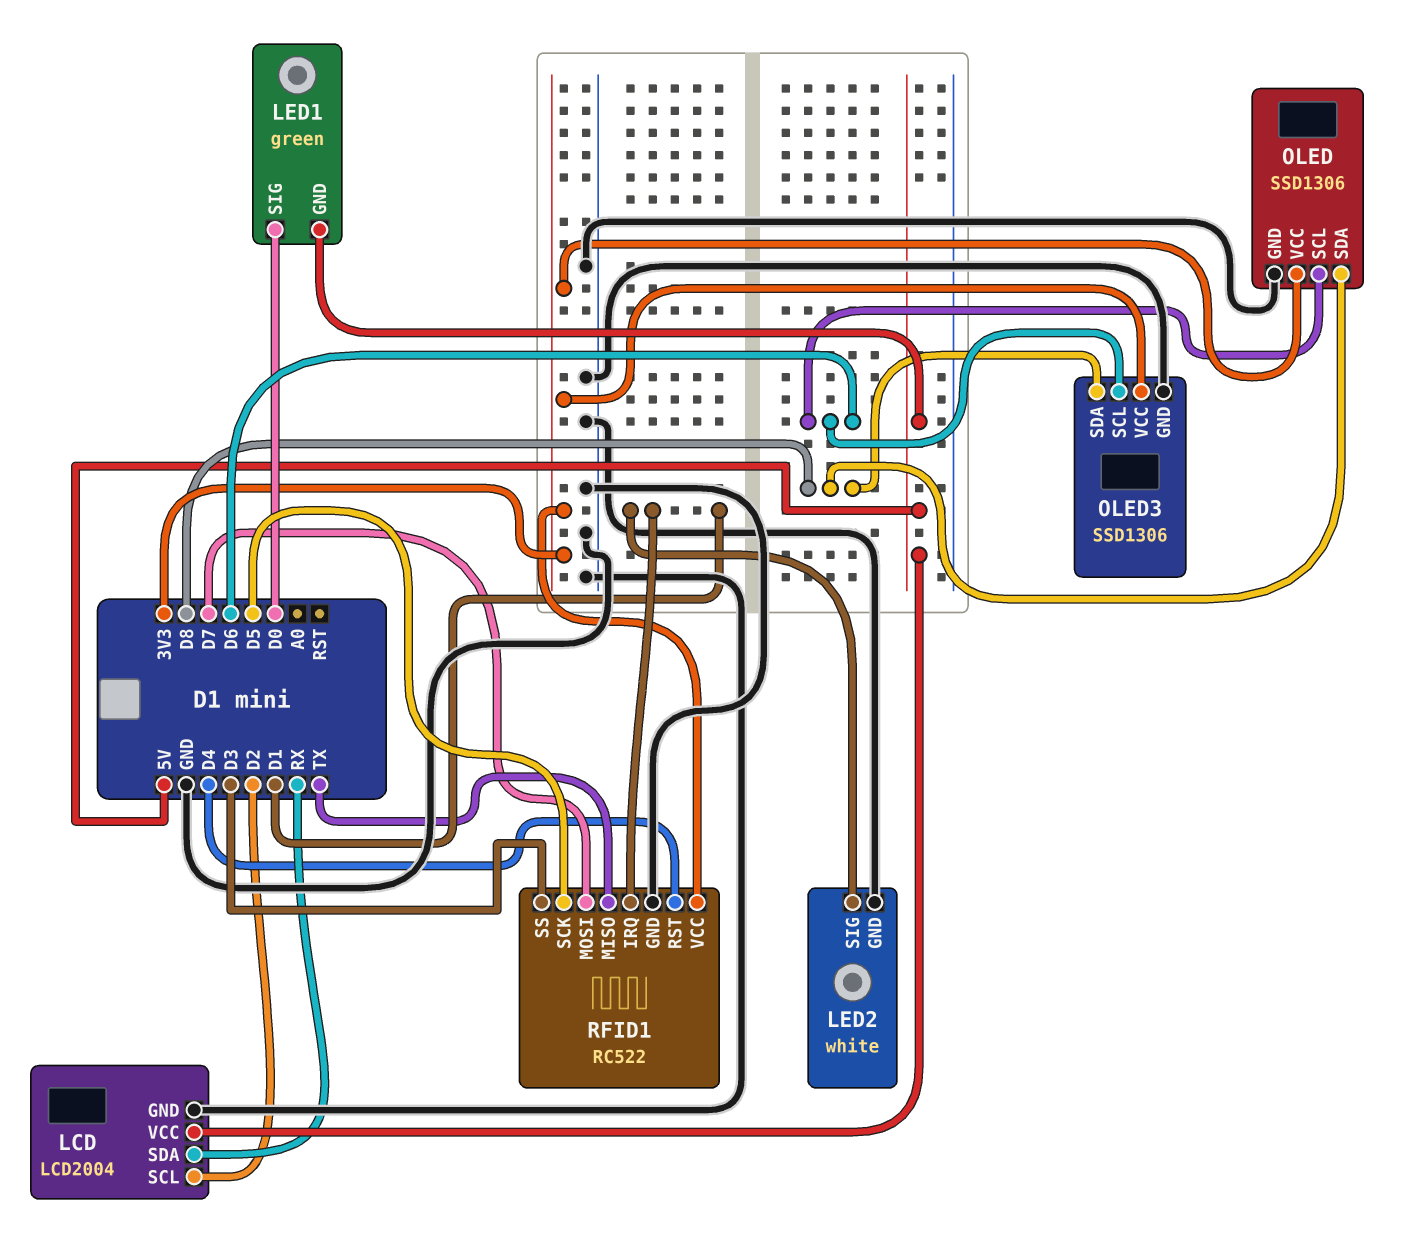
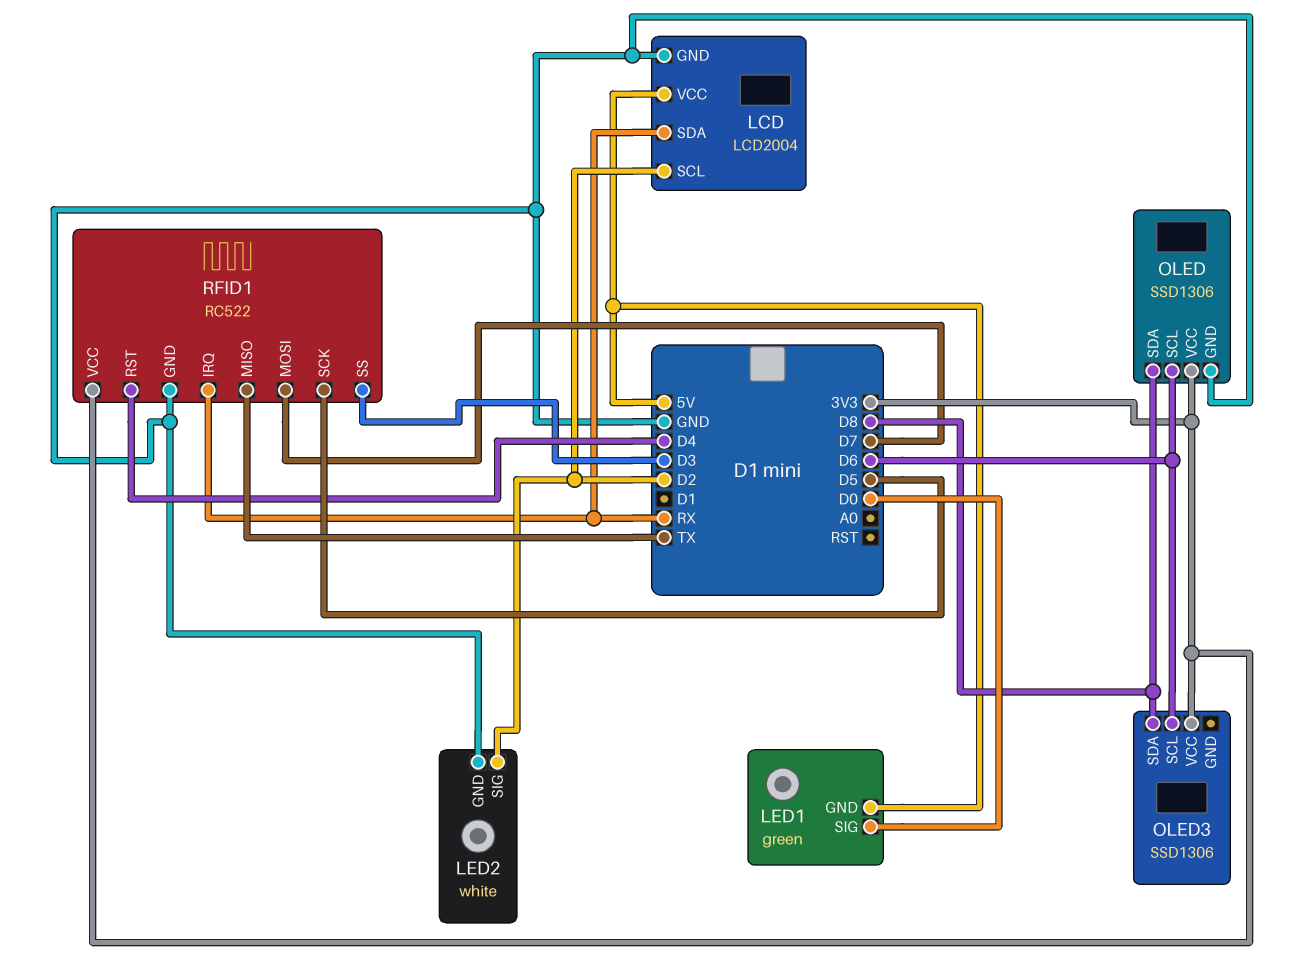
LED2 pin SIG: D1 -> D2
OLED3 pin GND: GND -> none
RFID1 pin IRQ: D1 -> RX

